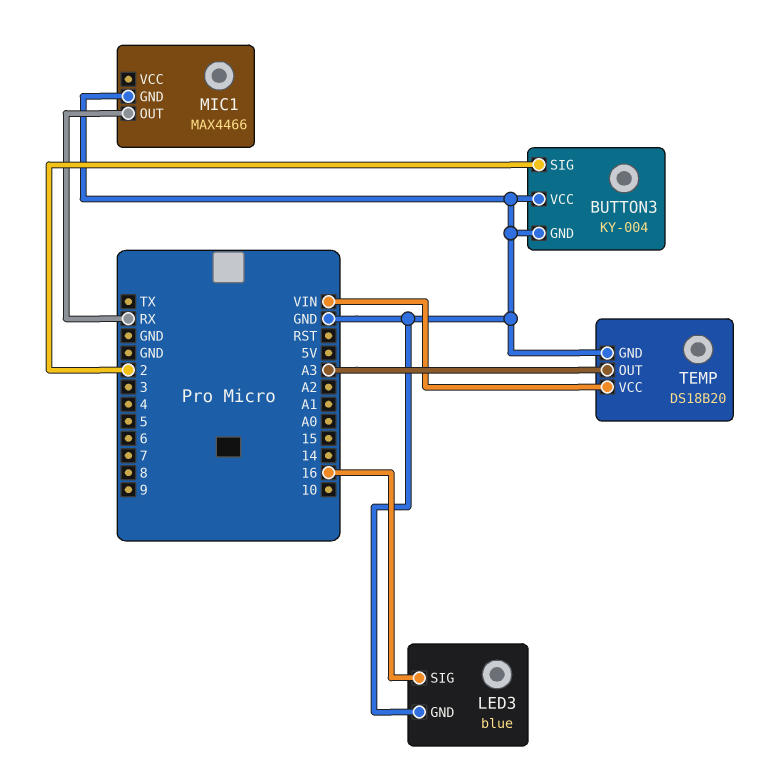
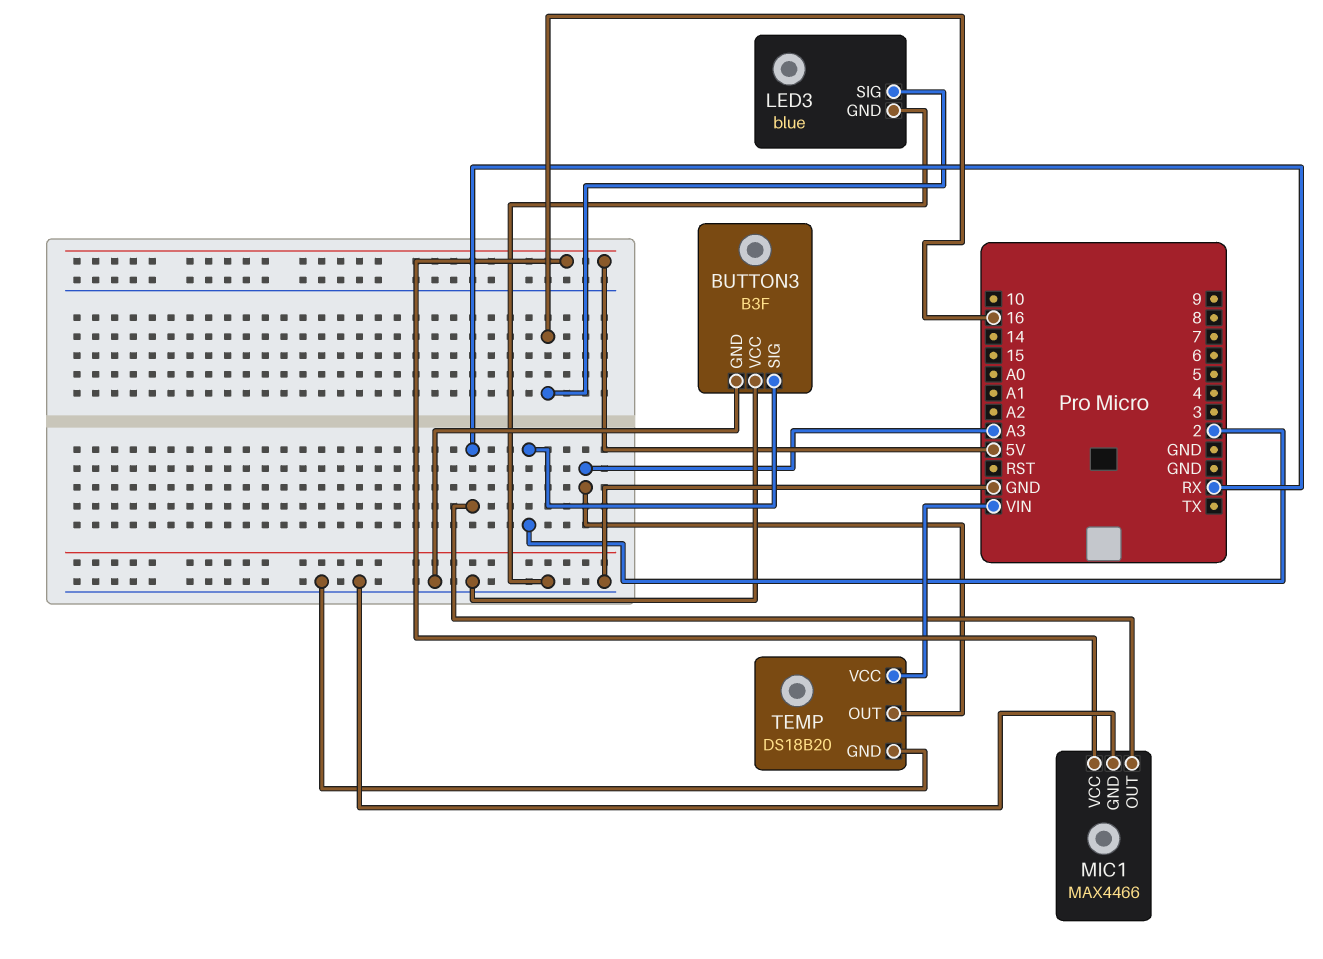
BUTTON3: KY-004 -> B3F
MIC1 pin VCC: none -> 5V

